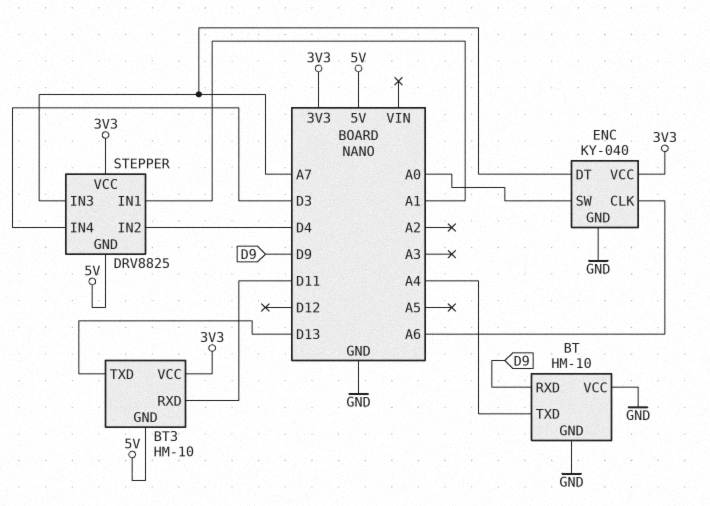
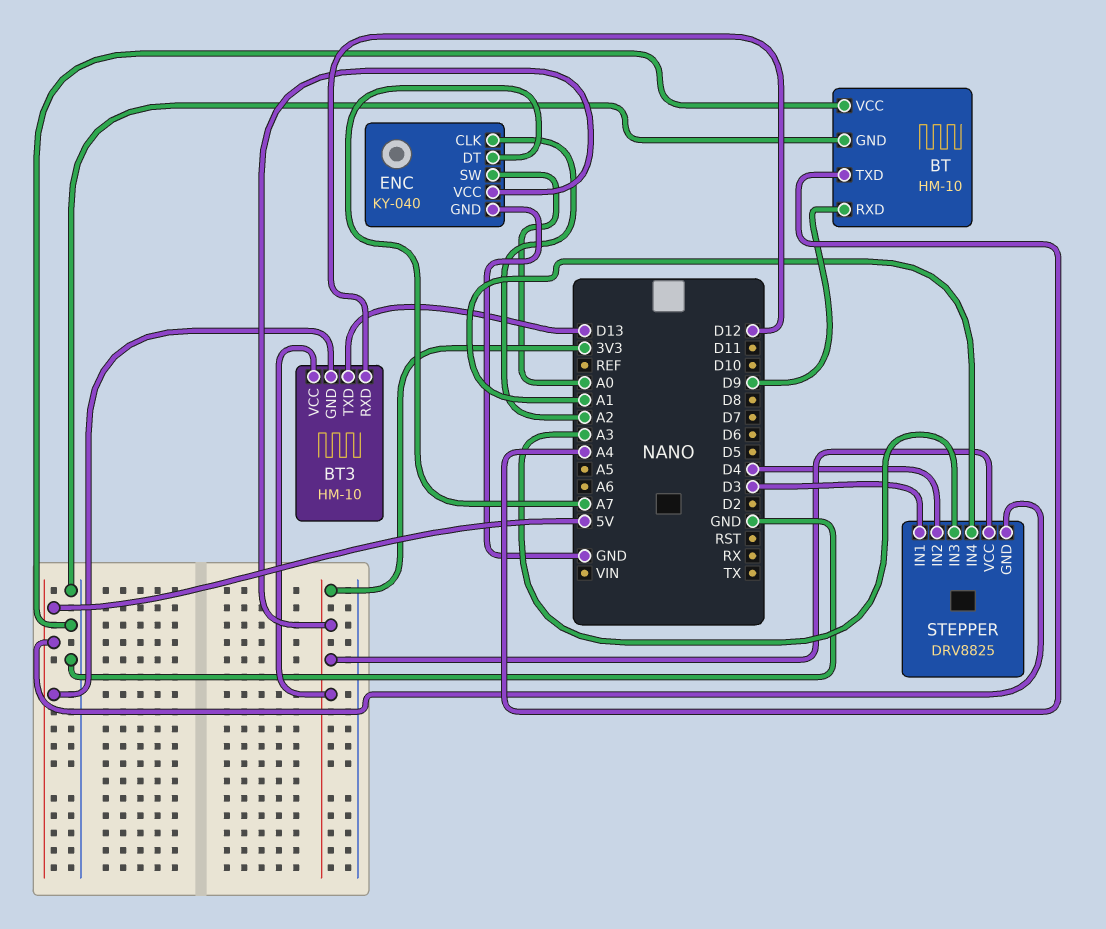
BT3 pin RXD: D11 -> D12
ENC pin CLK: A6 -> A2
STEPPER pin IN1: A1 -> D3
STEPPER pin IN3: A7 -> A3
STEPPER pin IN4: D3 -> A1

